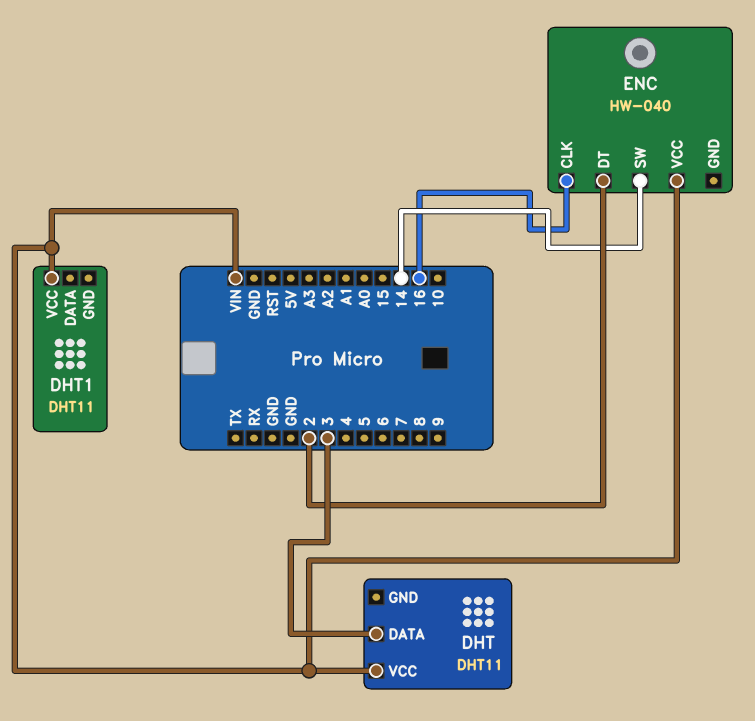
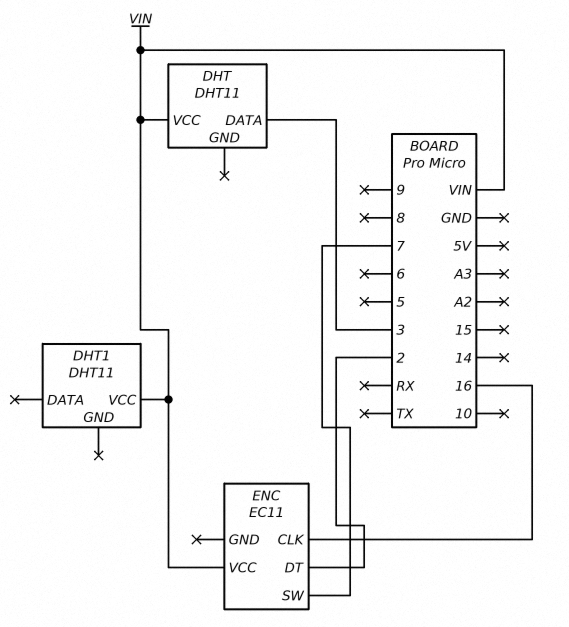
ENC: HW-040 -> EC11
ENC pin SW: 14 -> 7

